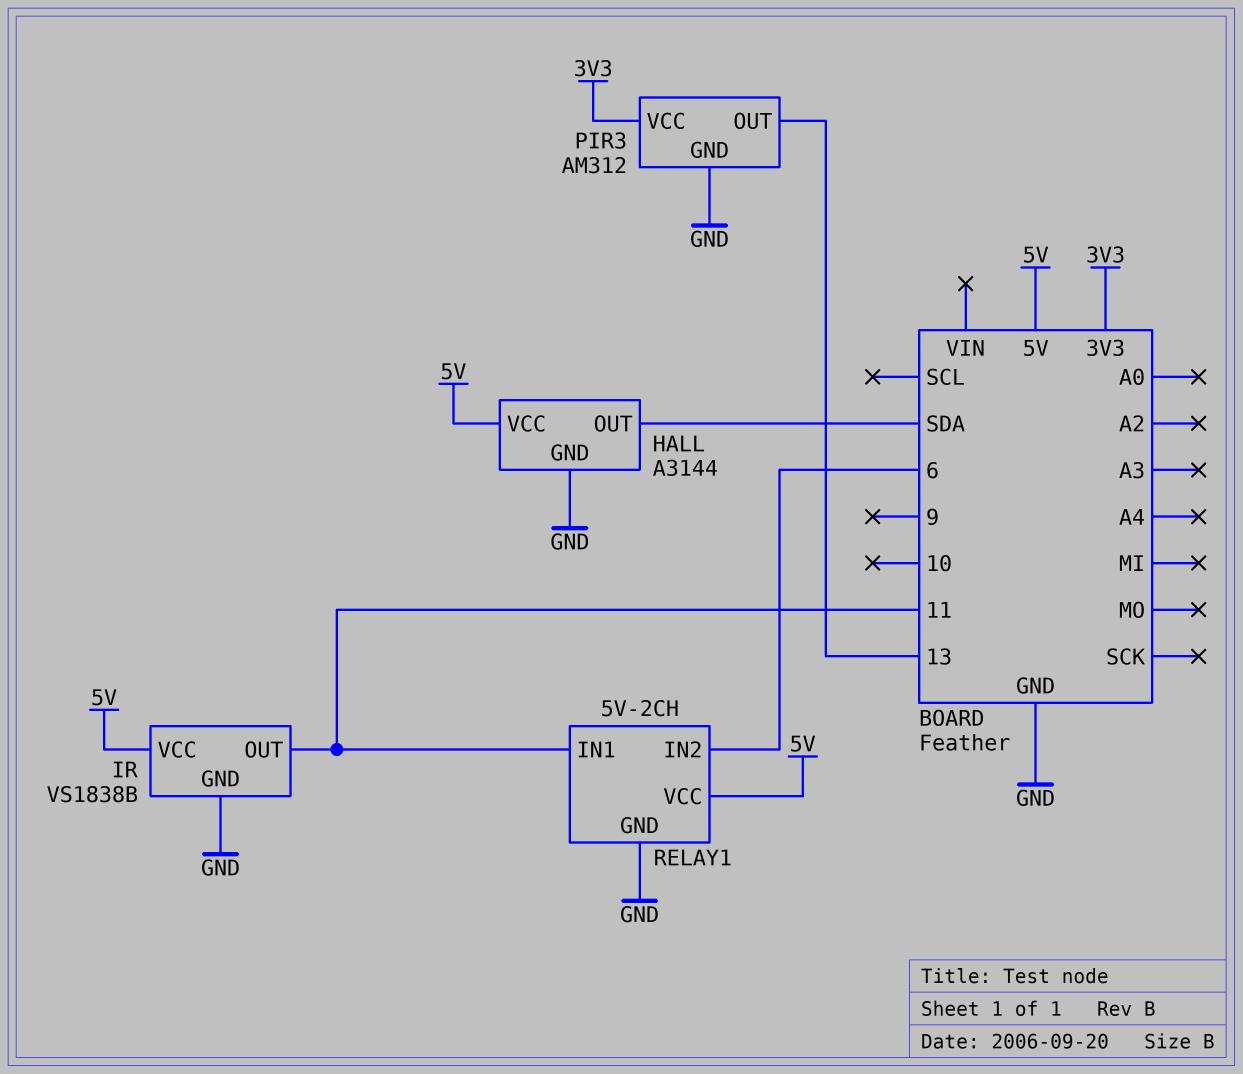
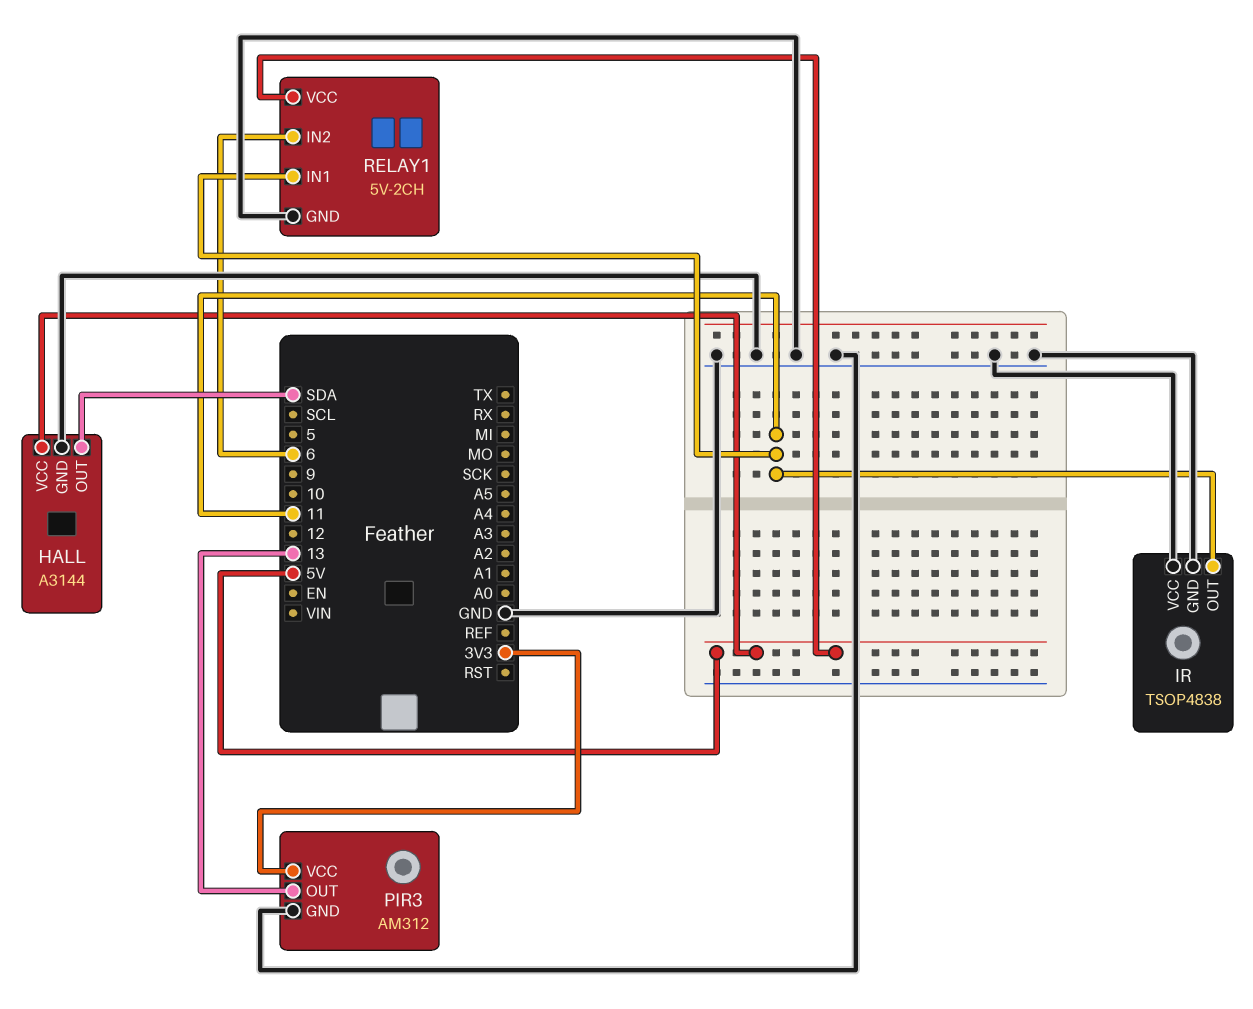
IR: VS1838B -> TSOP4838
IR pin VCC: 5V -> GND

